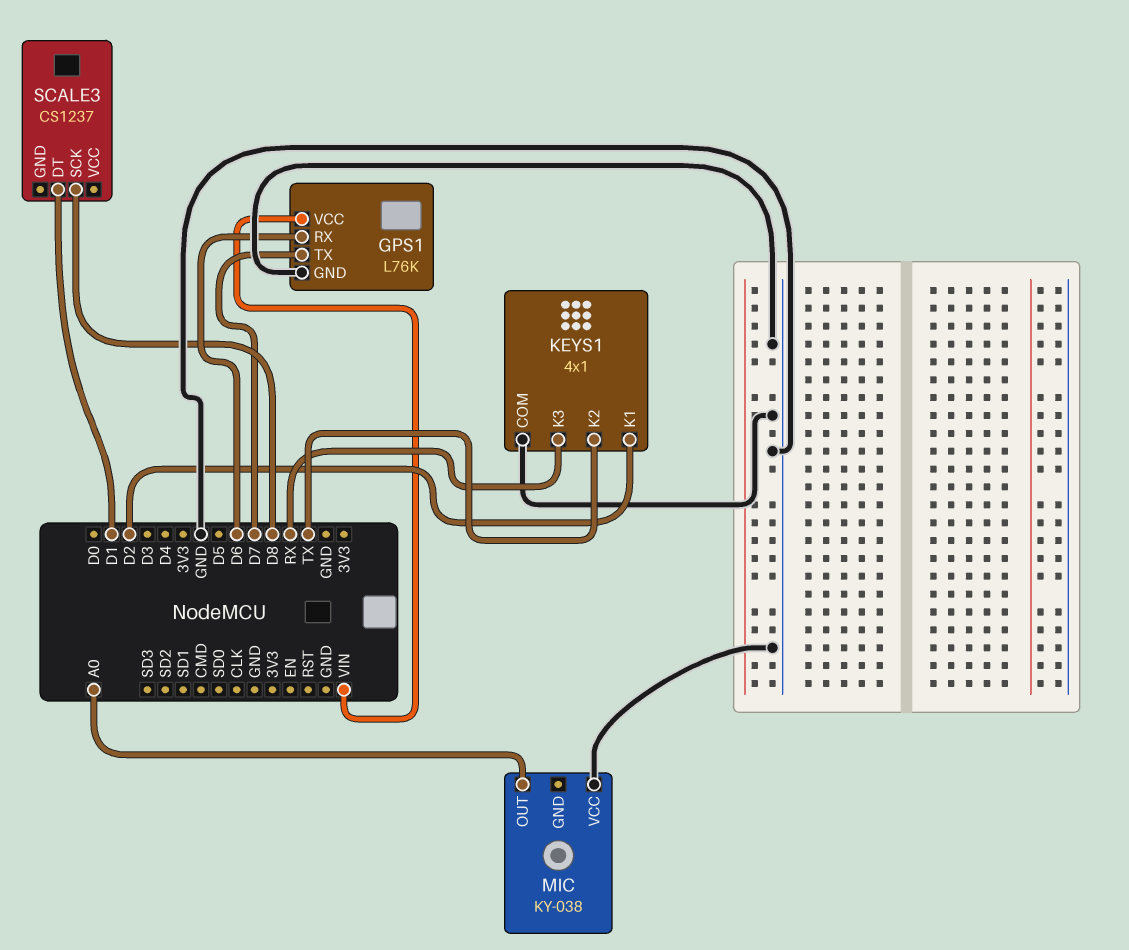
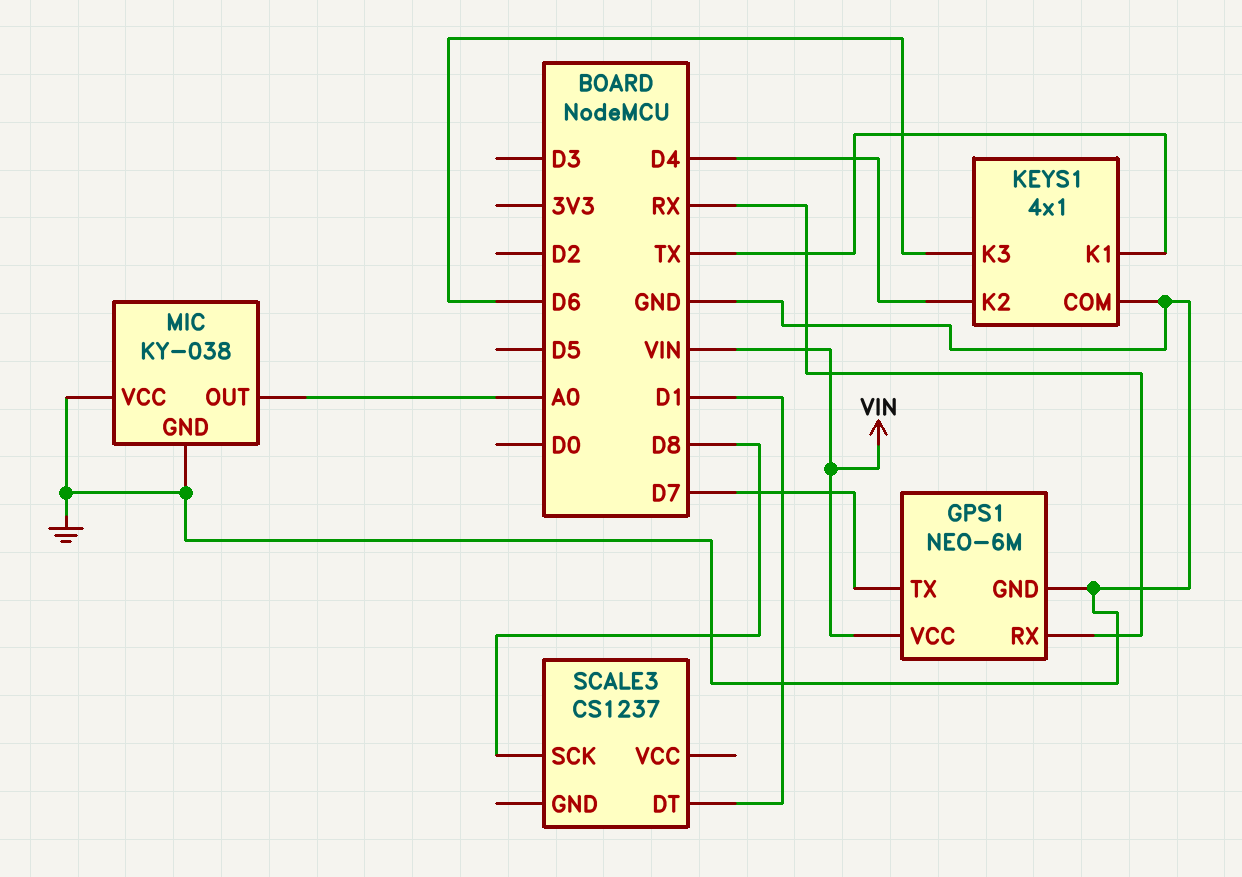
GPS1: L76K -> NEO-6M
GPS1 pin RX: D6 -> RX
KEYS1 pin K1: D2 -> TX
KEYS1 pin K2: TX -> D4
KEYS1 pin K3: RX -> D6
MIC pin GND: none -> GND

